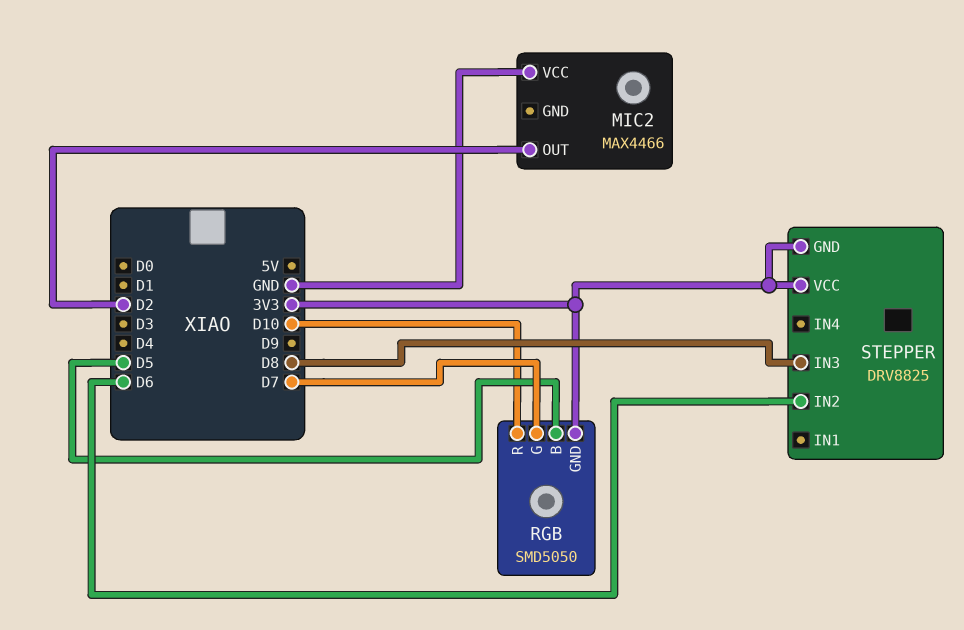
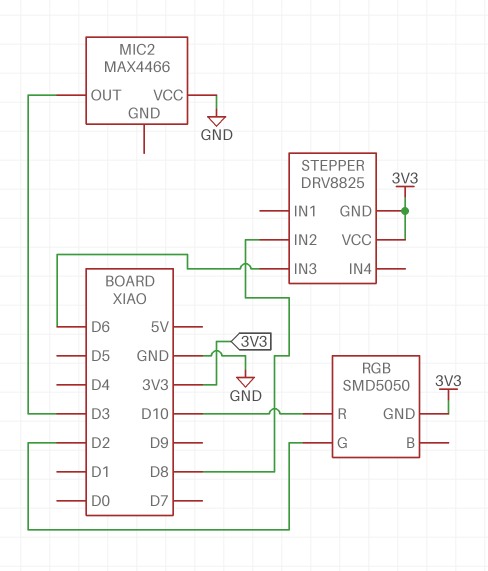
MIC2 pin OUT: D2 -> D3
RGB pin B: D5 -> none
RGB pin G: D7 -> D2
STEPPER pin IN2: D6 -> D8
STEPPER pin IN3: D8 -> D6

